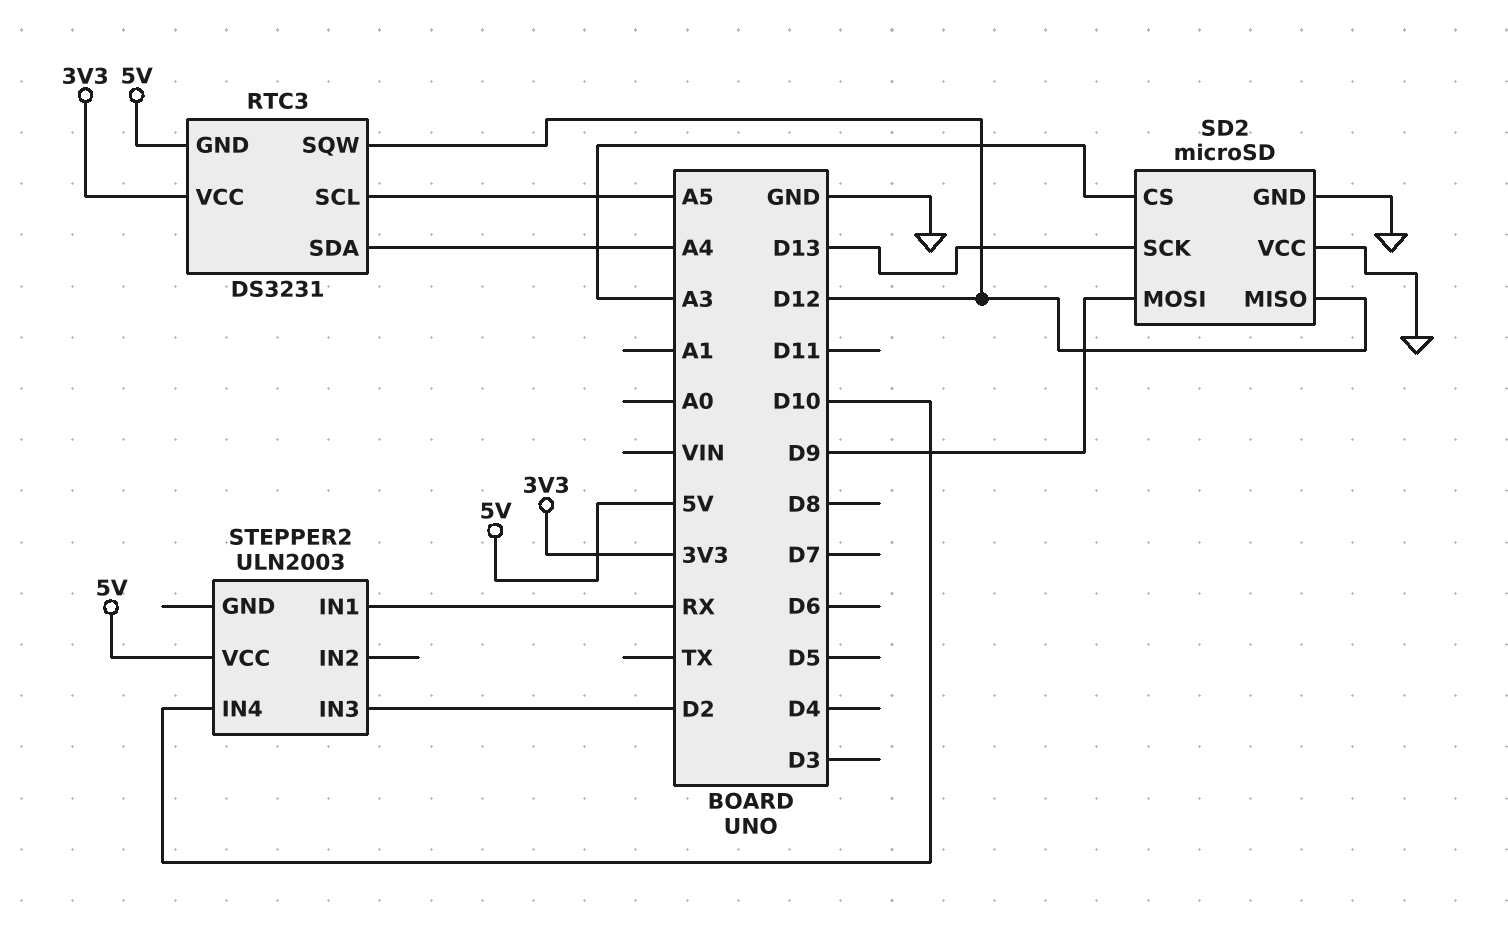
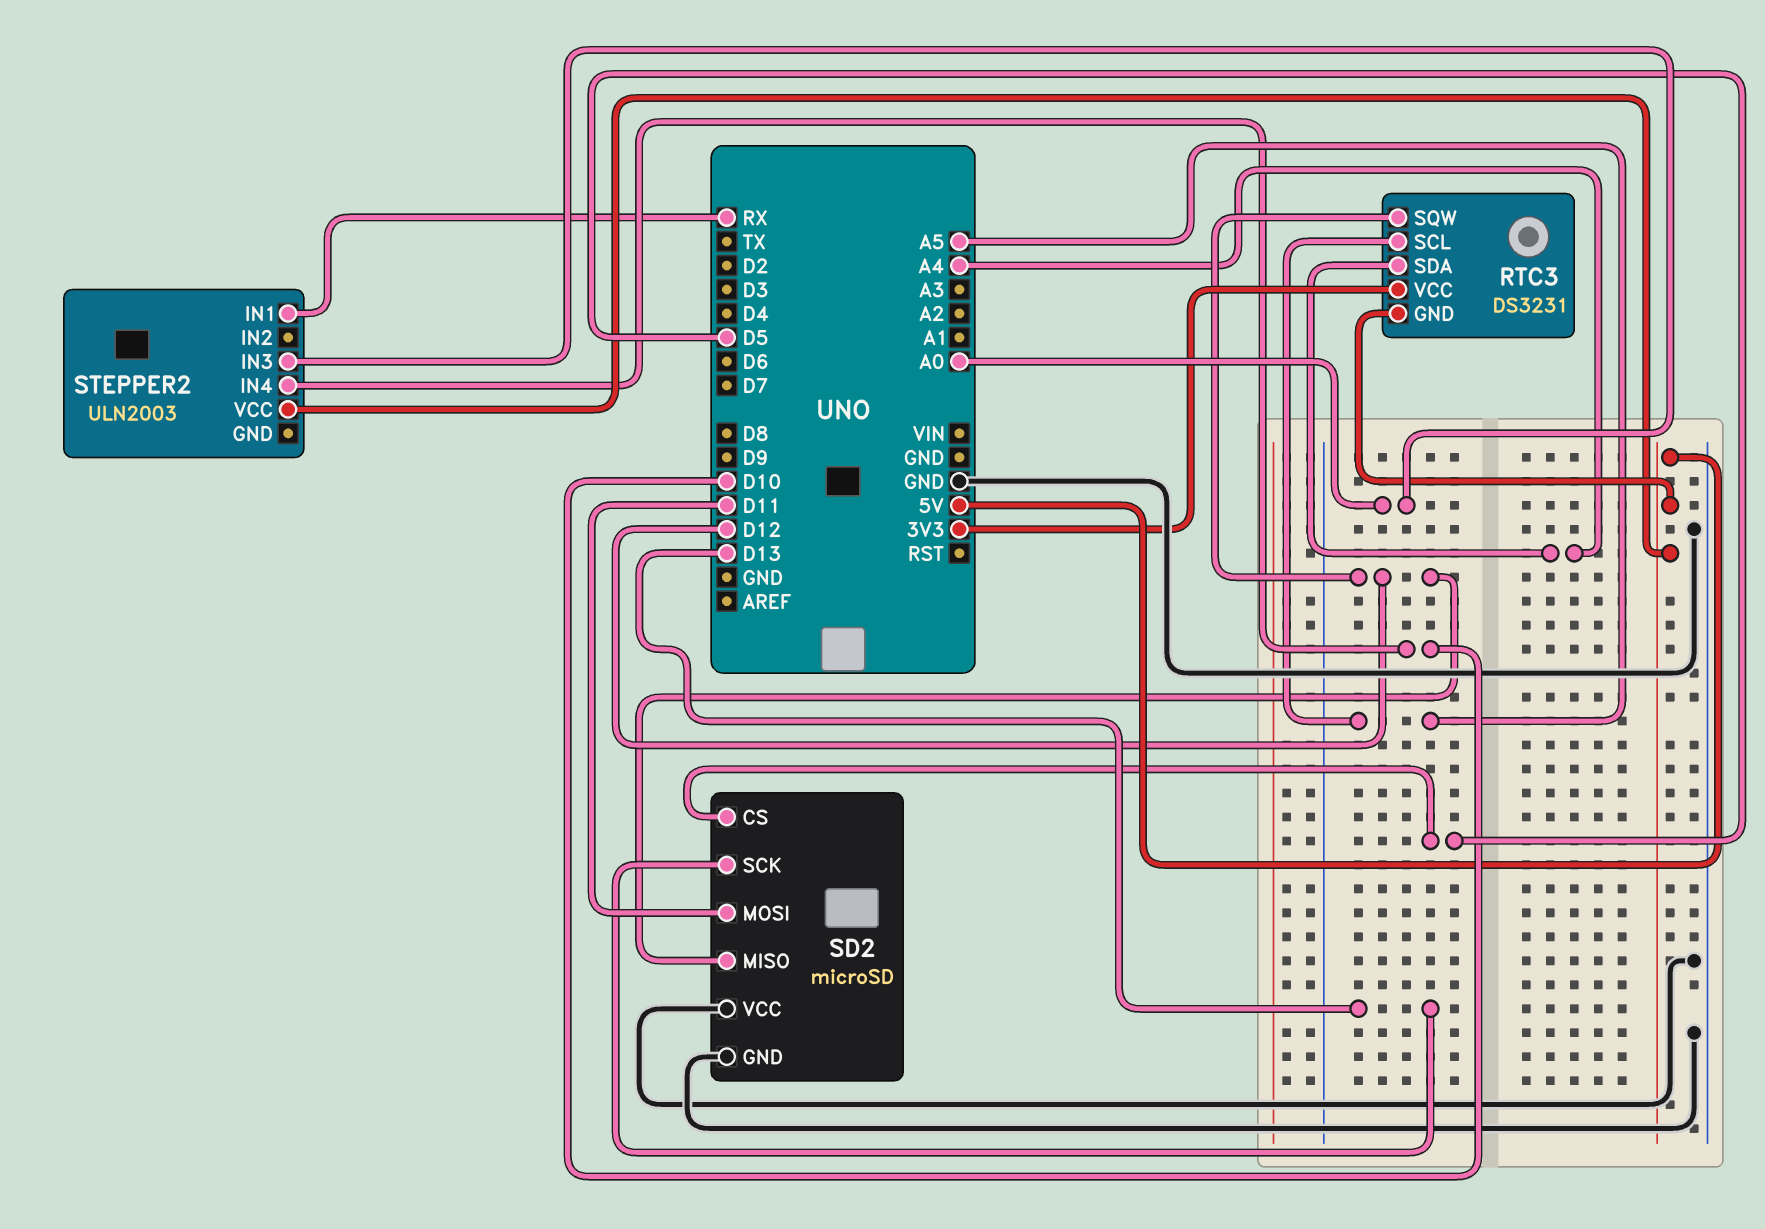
SD2 pin CS: A3 -> D5
SD2 pin MOSI: D9 -> D11
STEPPER2 pin IN3: D2 -> A0

